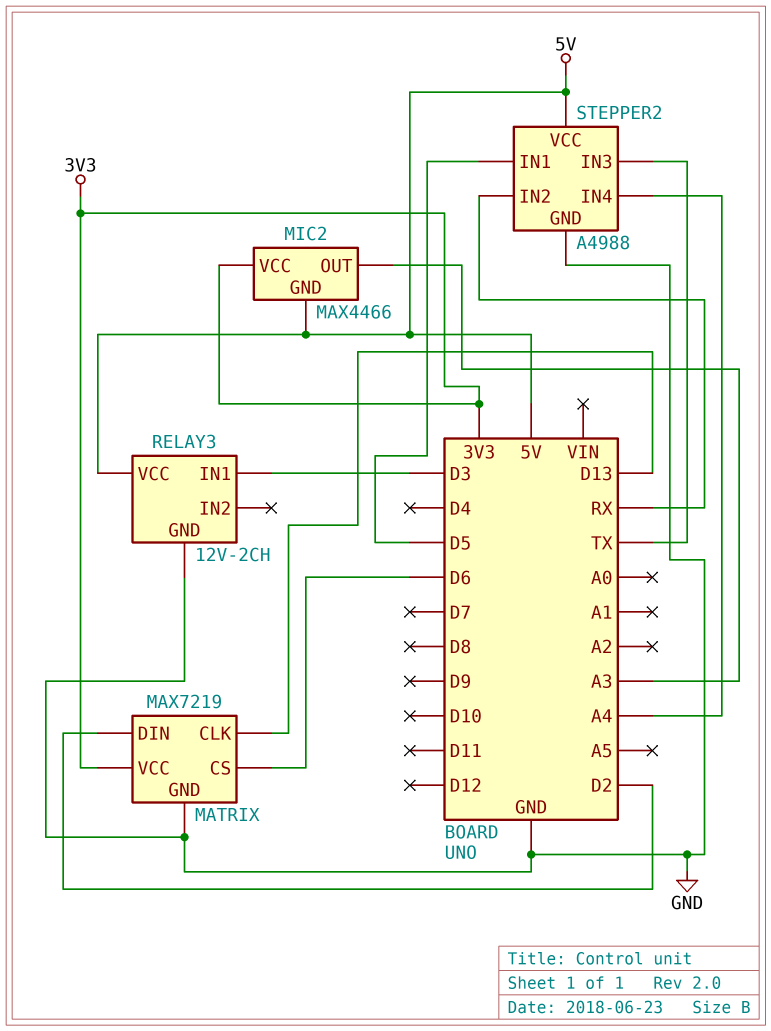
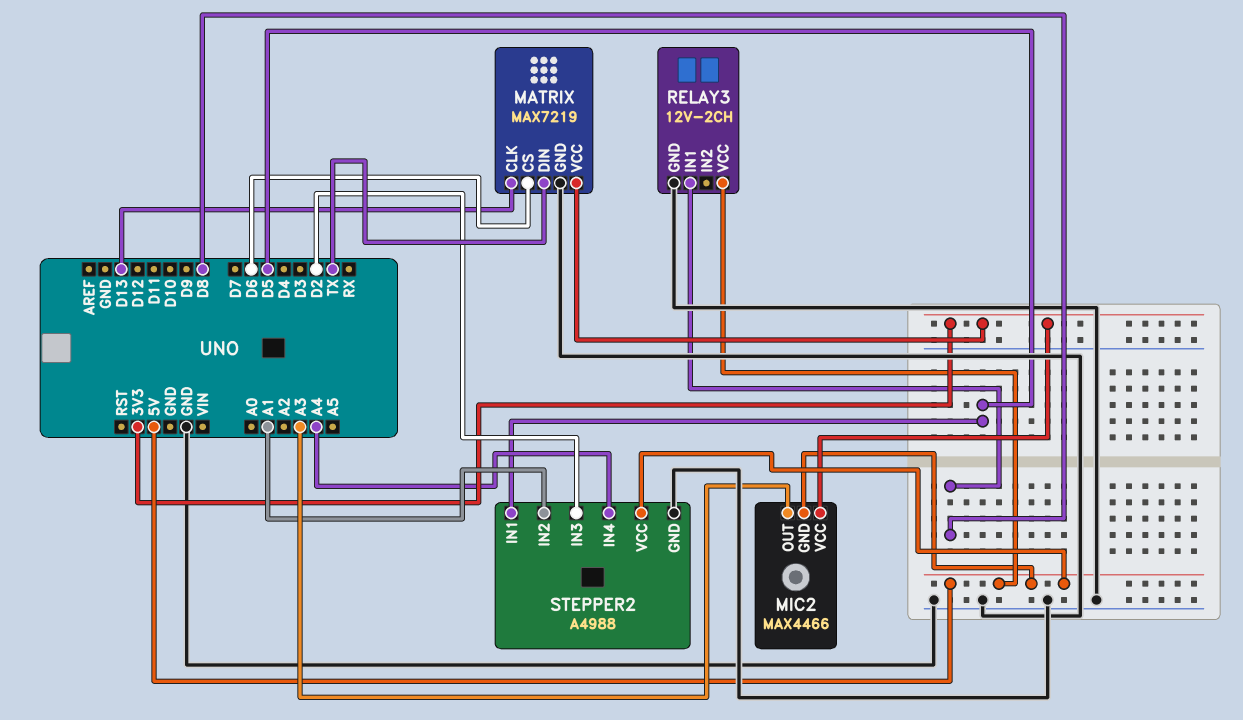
MATRIX pin DIN: D2 -> TX
RELAY3 pin IN1: D3 -> D8
STEPPER2 pin IN2: RX -> A1
STEPPER2 pin IN3: TX -> D2

